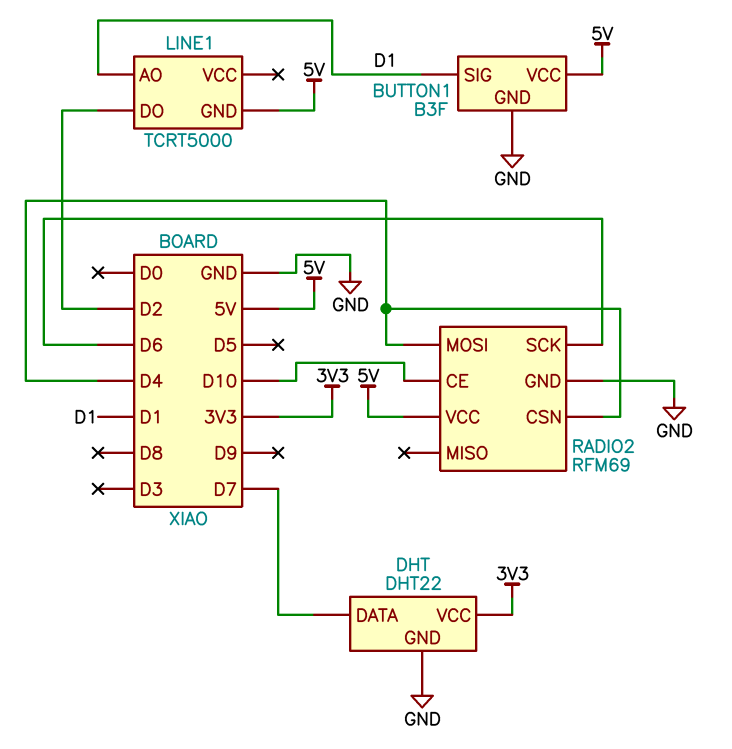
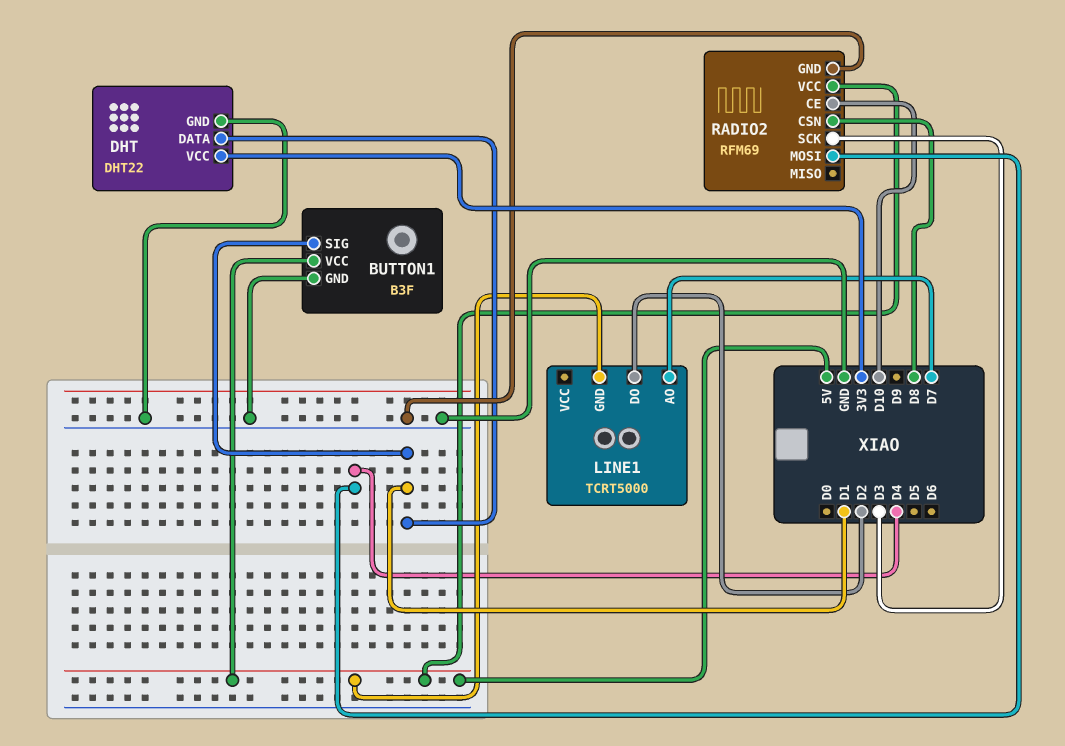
DHT pin DATA: D7 -> D1
LINE1 pin AO: D1 -> D7
RADIO2 pin CSN: D4 -> D8
RADIO2 pin SCK: D6 -> D3

